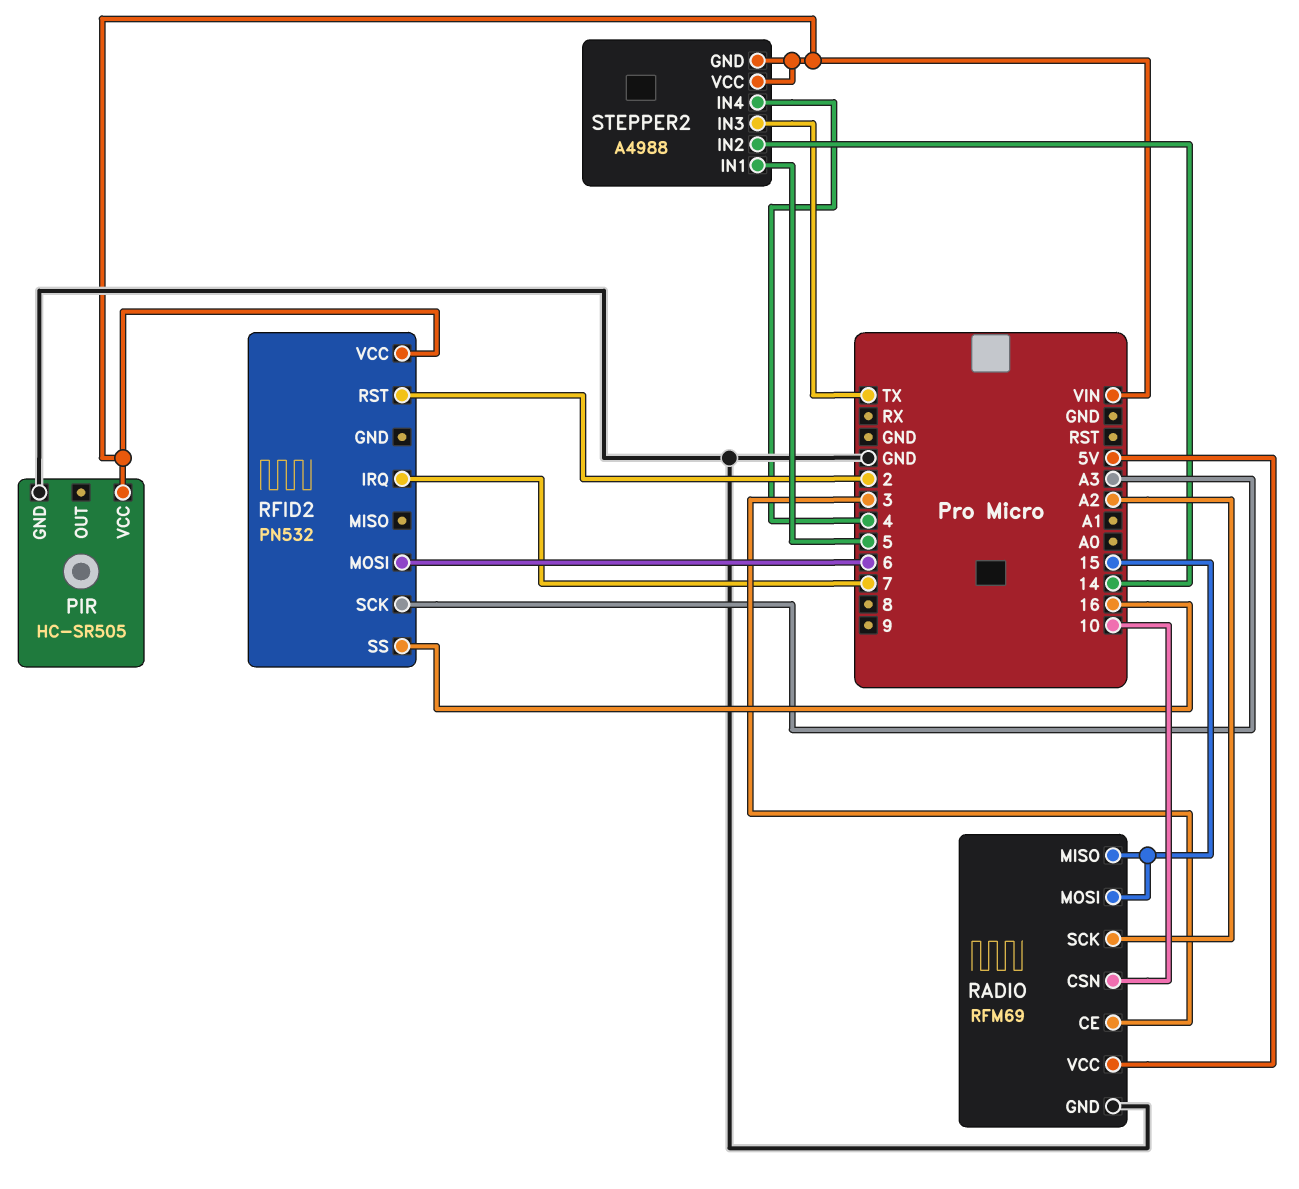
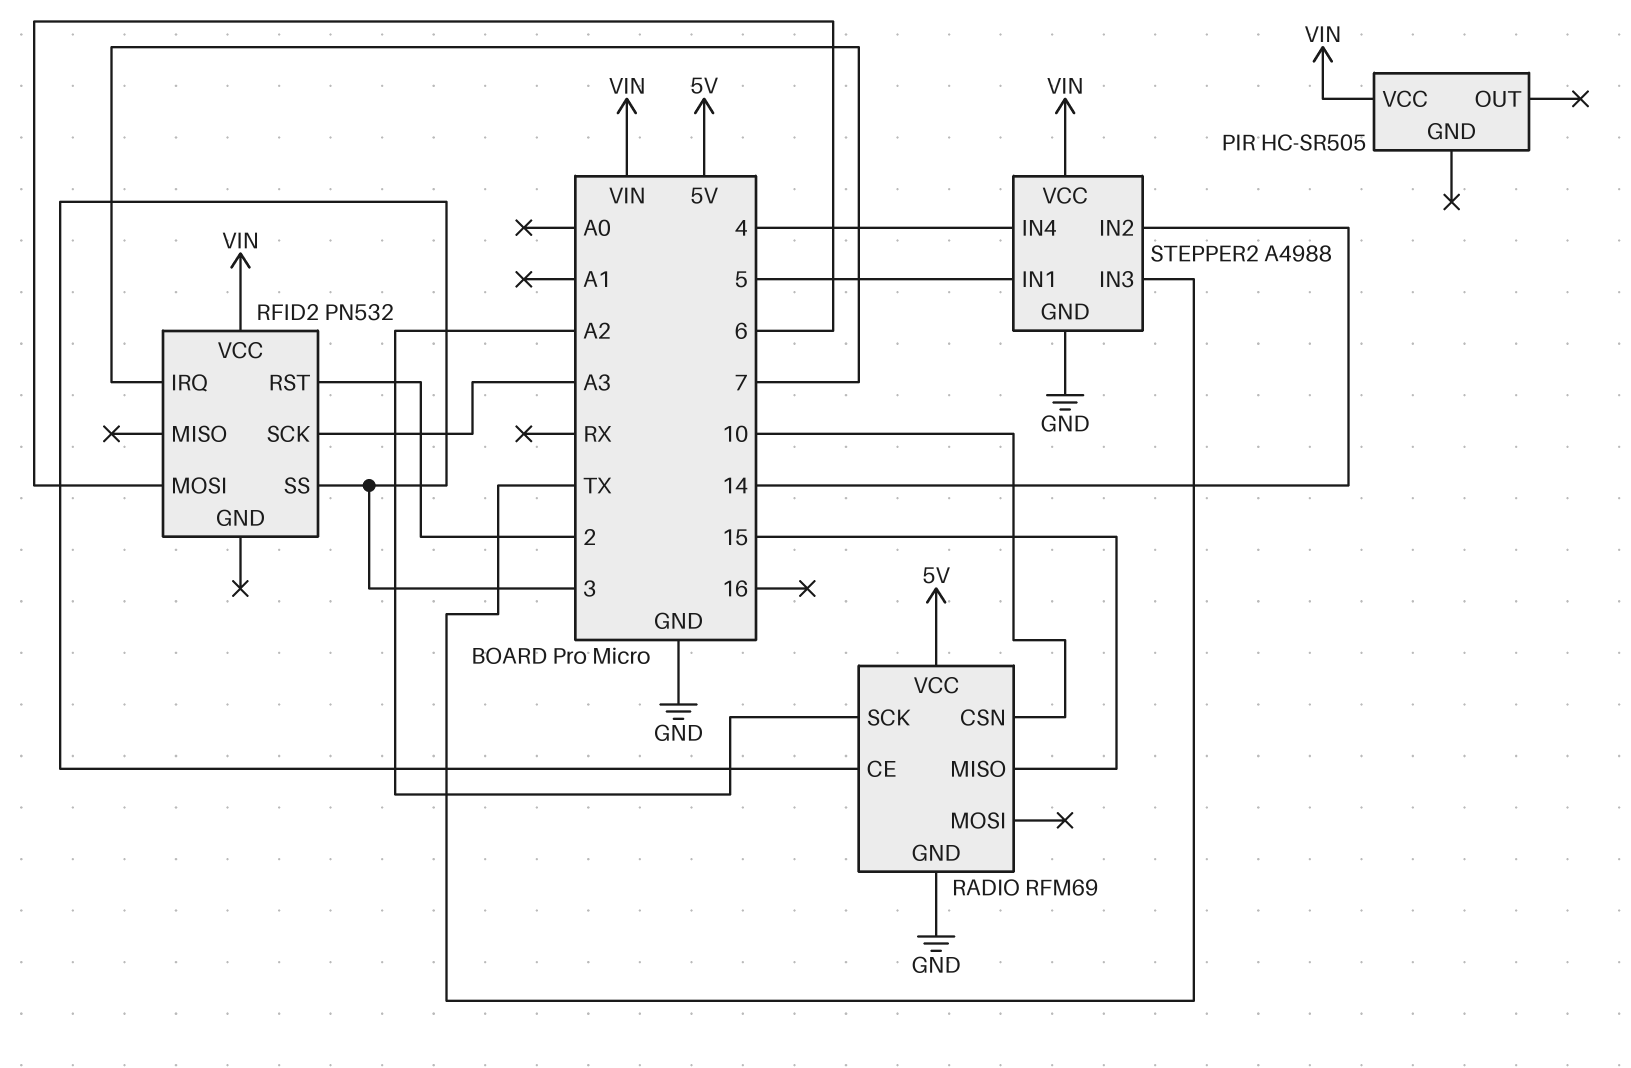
PIR pin GND: GND -> none
RADIO pin MOSI: 15 -> none
RFID2 pin SS: 16 -> 3
STEPPER2 pin GND: VIN -> GND

